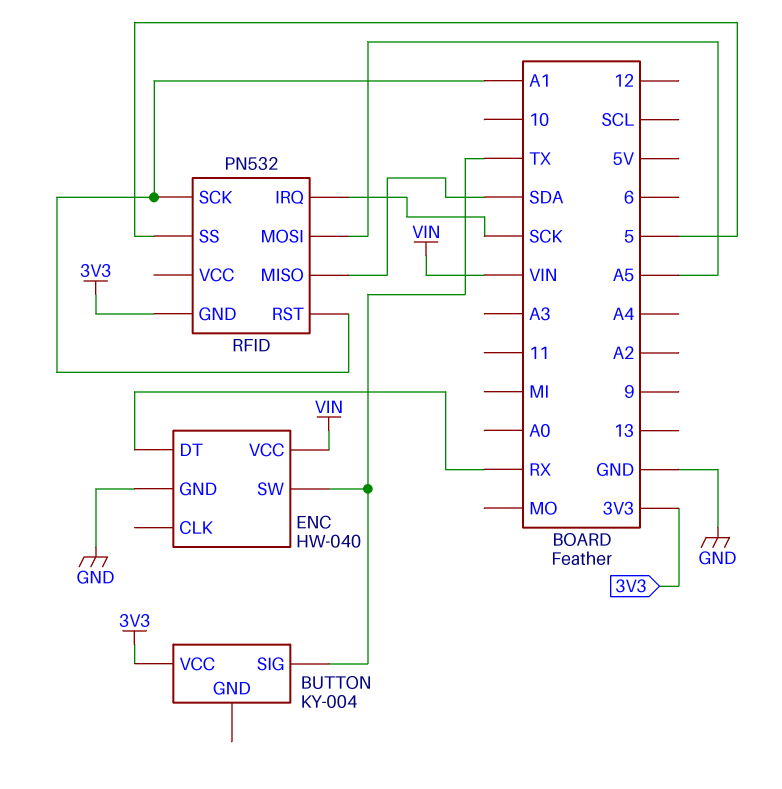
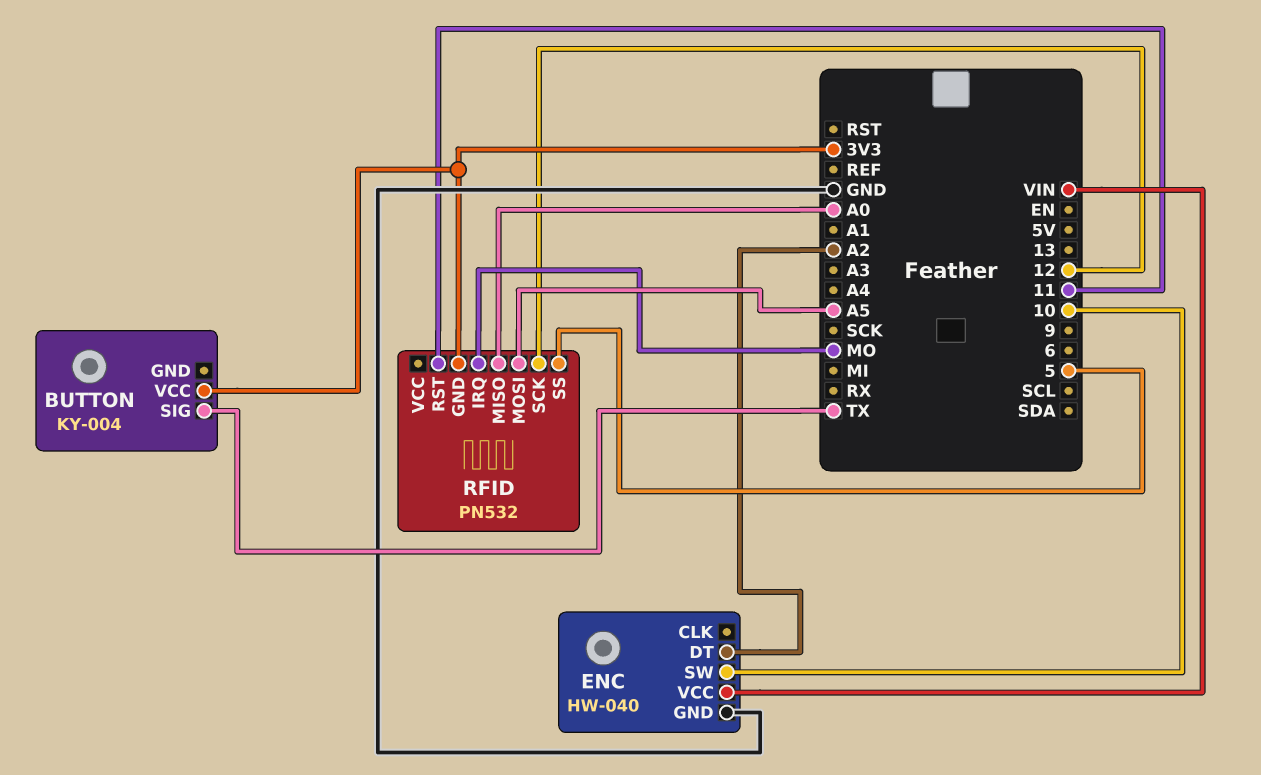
ENC pin DT: RX -> A2
ENC pin SW: TX -> 10
RFID pin IRQ: SCK -> MO
RFID pin MISO: SDA -> A0
RFID pin RST: A1 -> 11
RFID pin SCK: A1 -> 12

